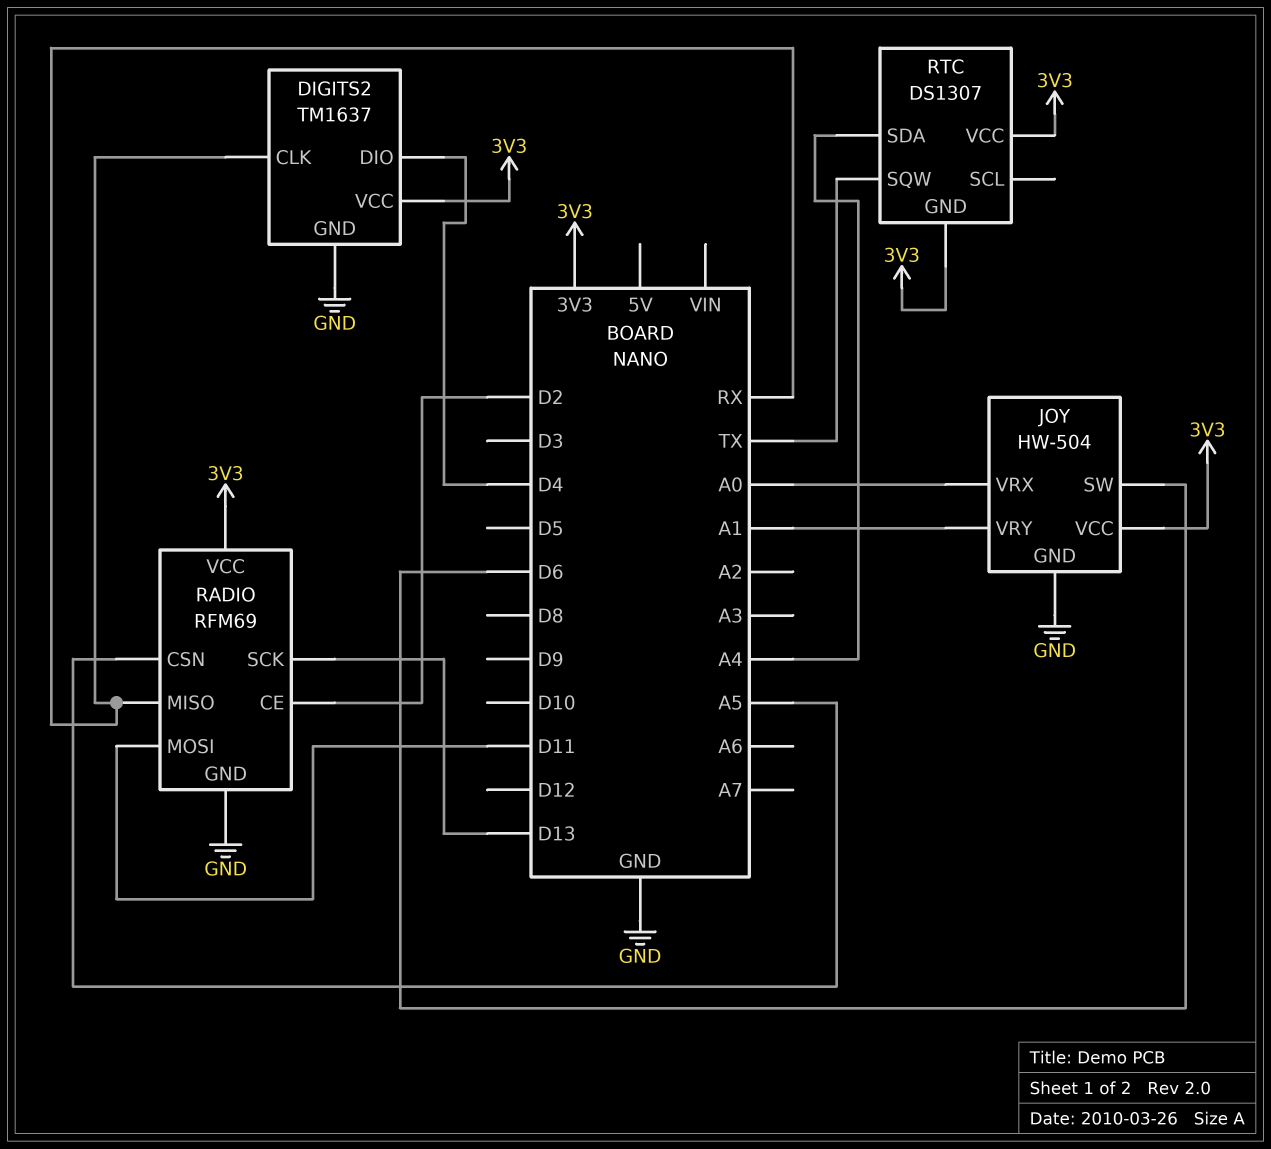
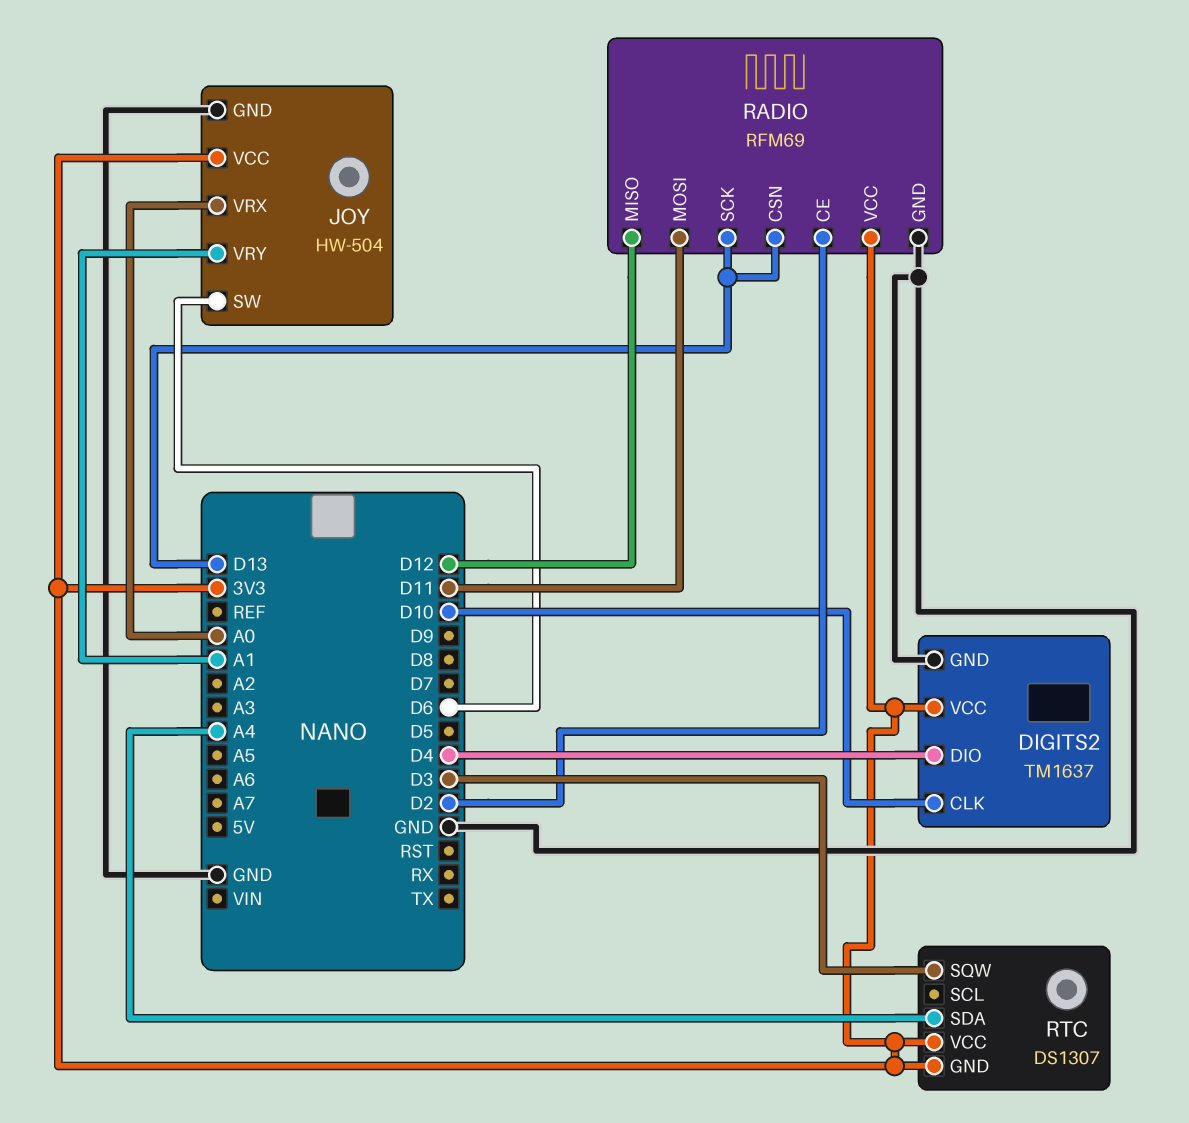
DIGITS2 pin CLK: RX -> D10
RADIO pin CSN: A5 -> D13
RADIO pin MISO: RX -> D12
RTC pin SQW: TX -> D3

